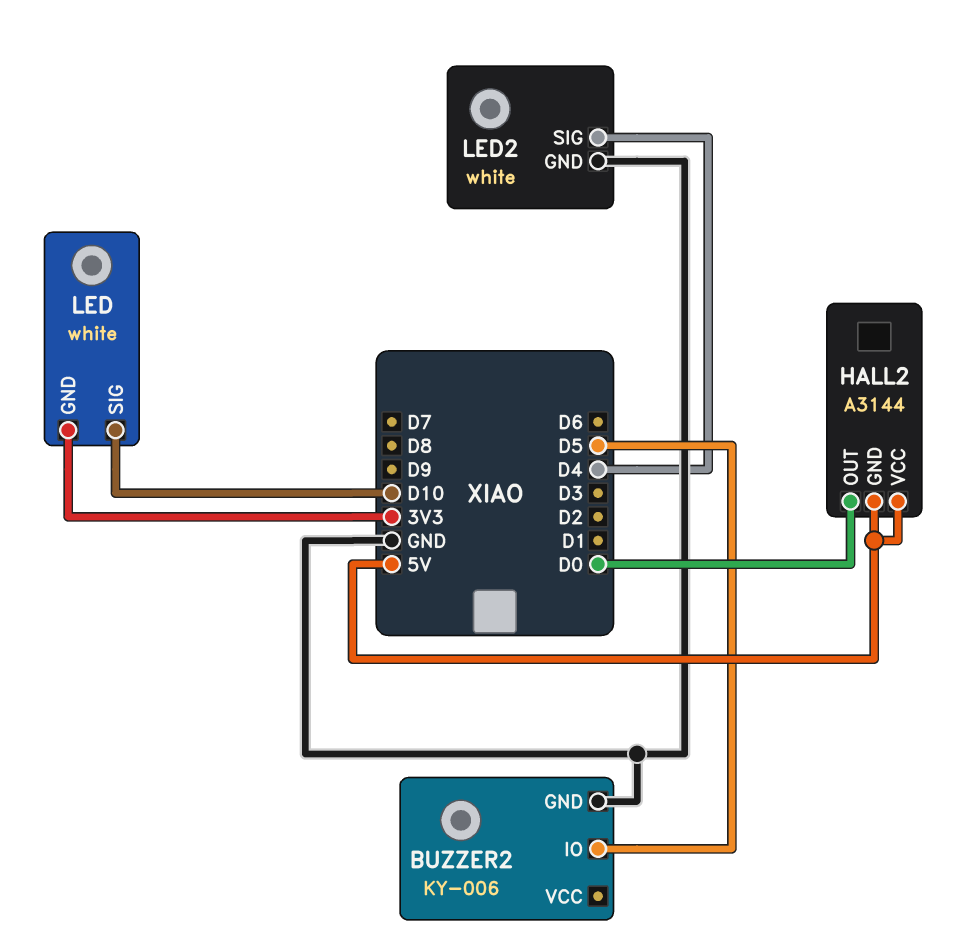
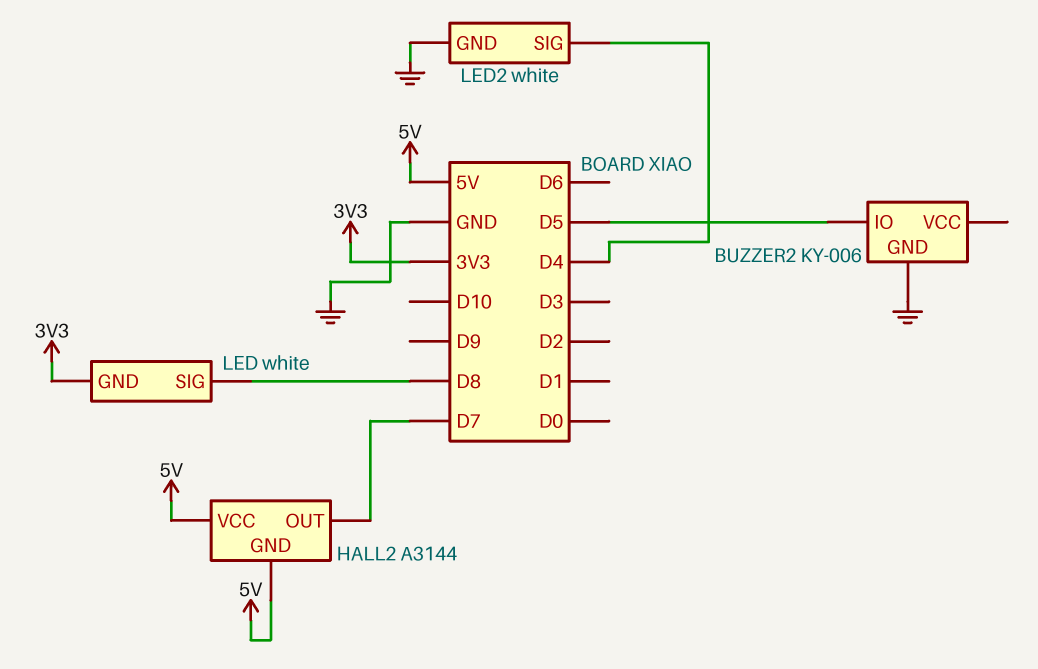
HALL2 pin OUT: D0 -> D7
LED pin SIG: D10 -> D8

